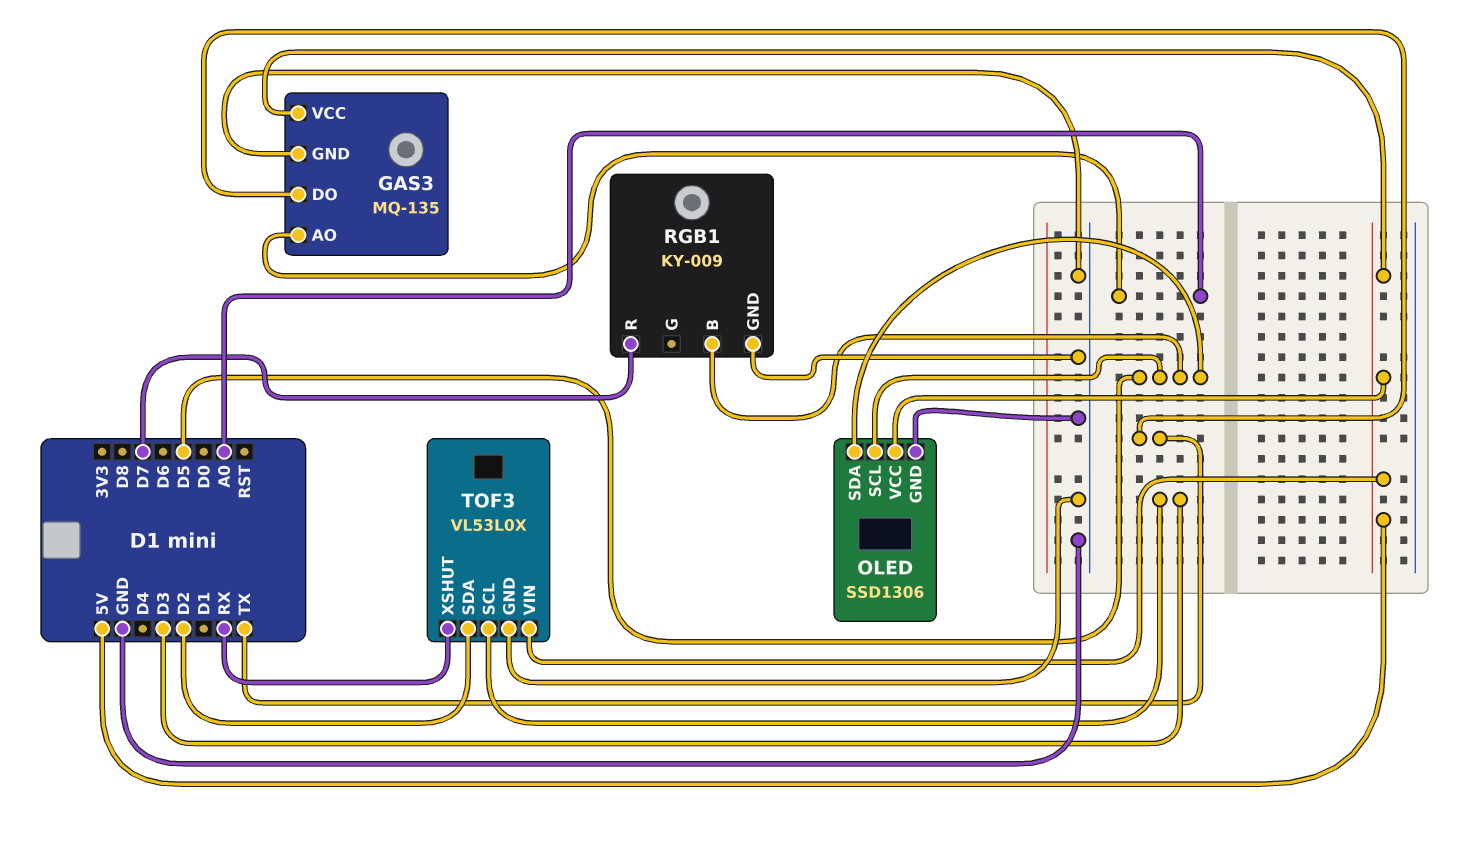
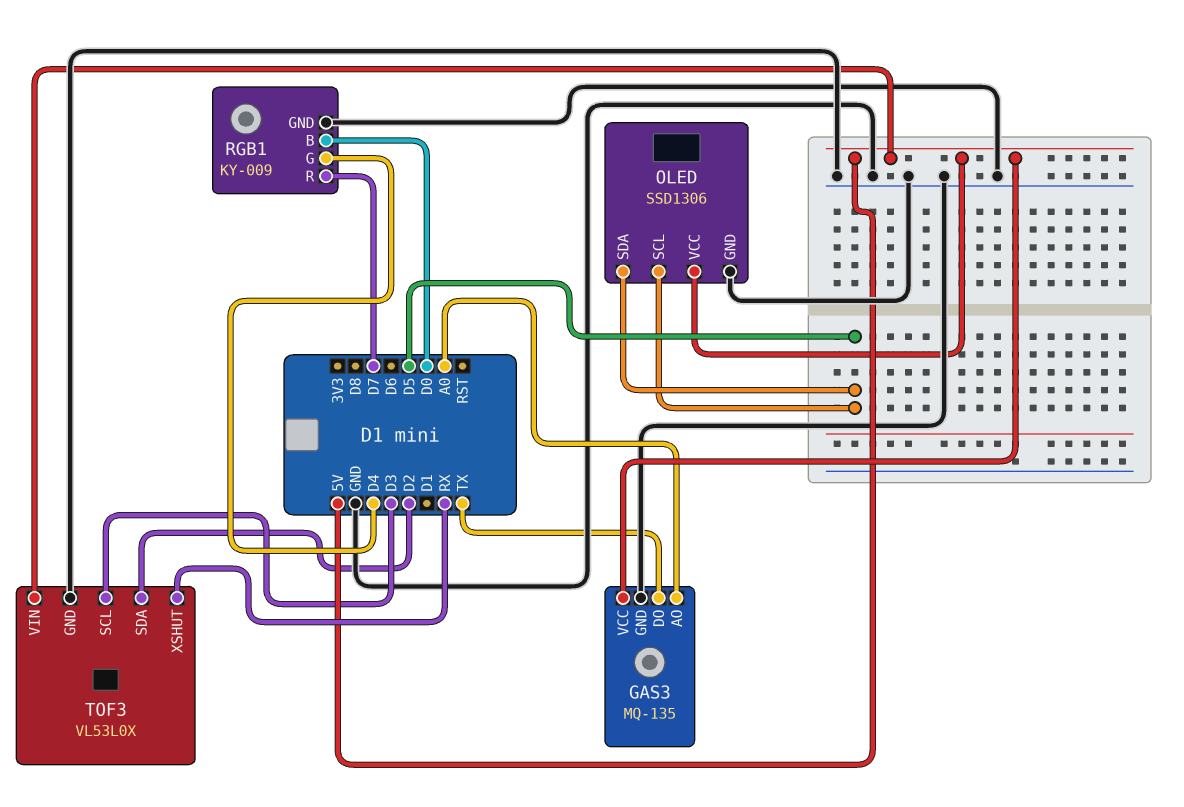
RGB1 pin B: D5 -> D0
RGB1 pin G: none -> D4

